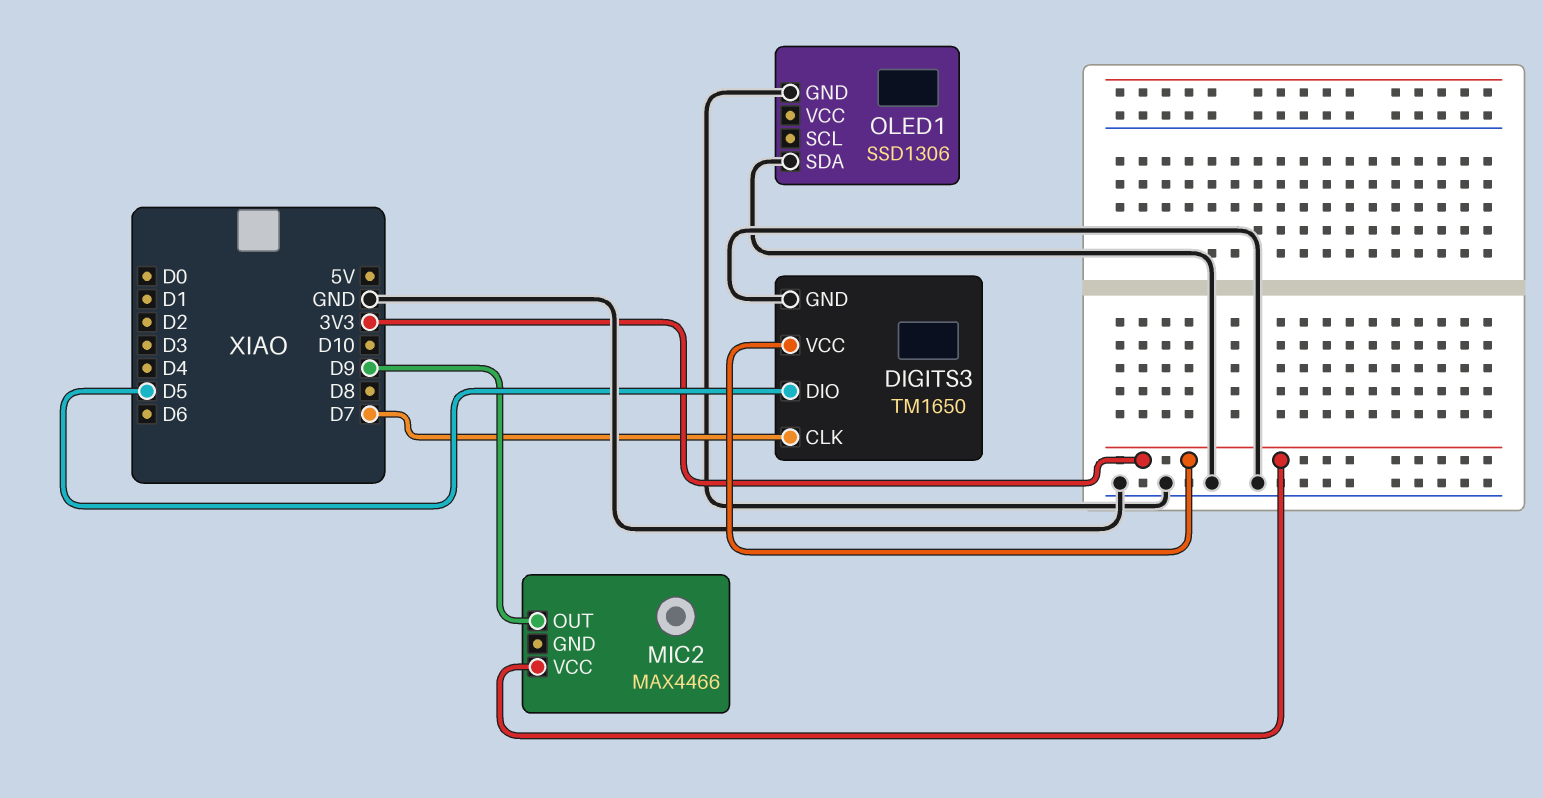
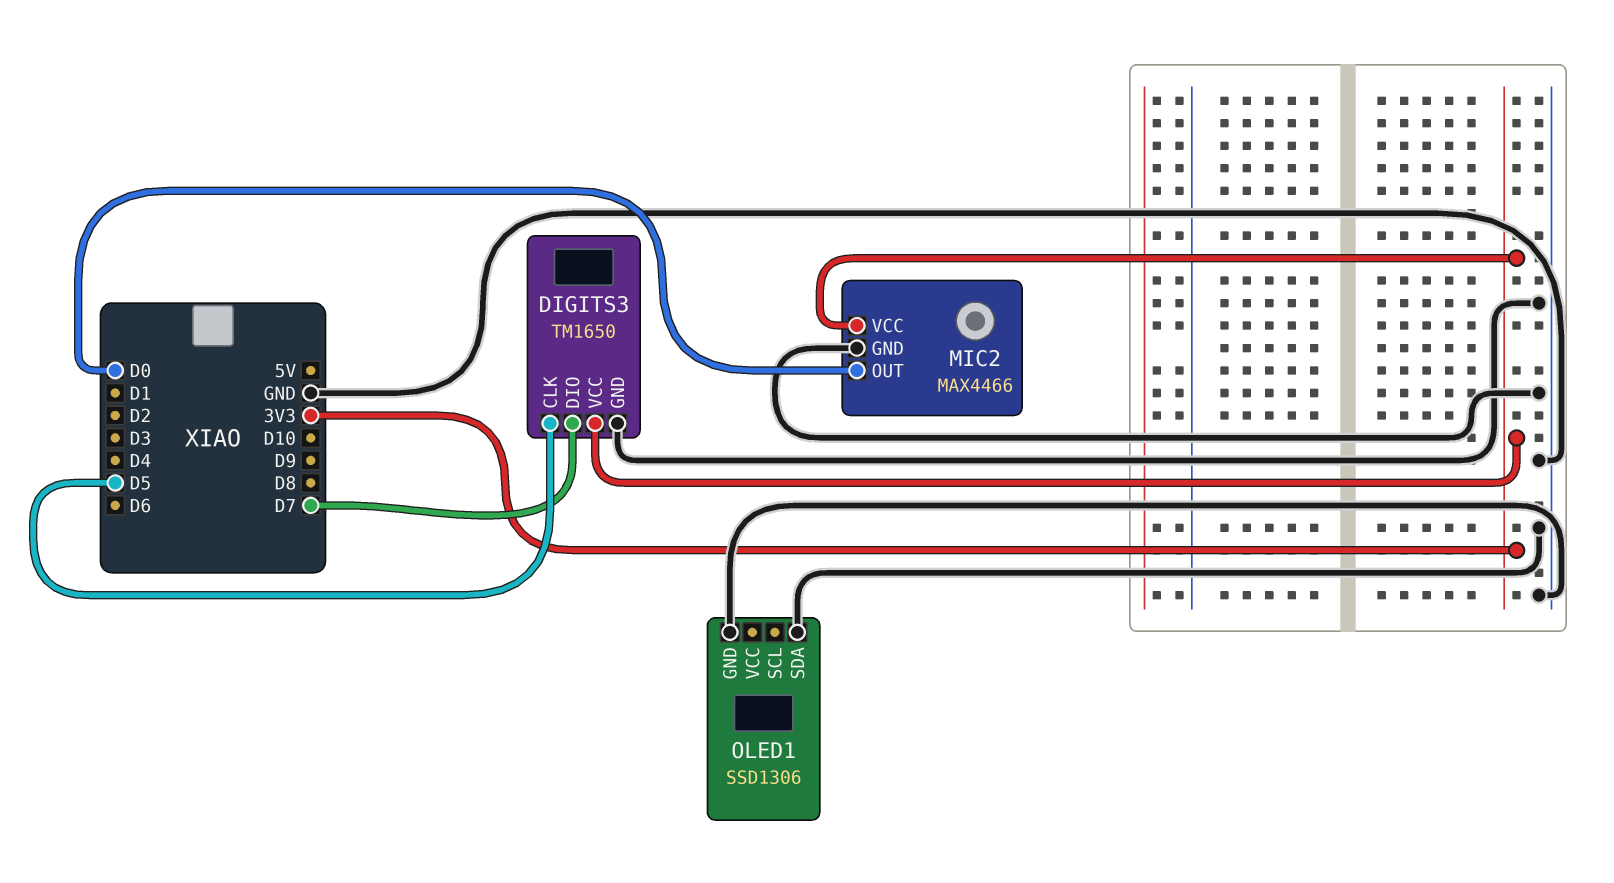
DIGITS3 pin CLK: D7 -> D5
DIGITS3 pin DIO: D5 -> D7
MIC2 pin GND: none -> GND
MIC2 pin OUT: D9 -> D0

